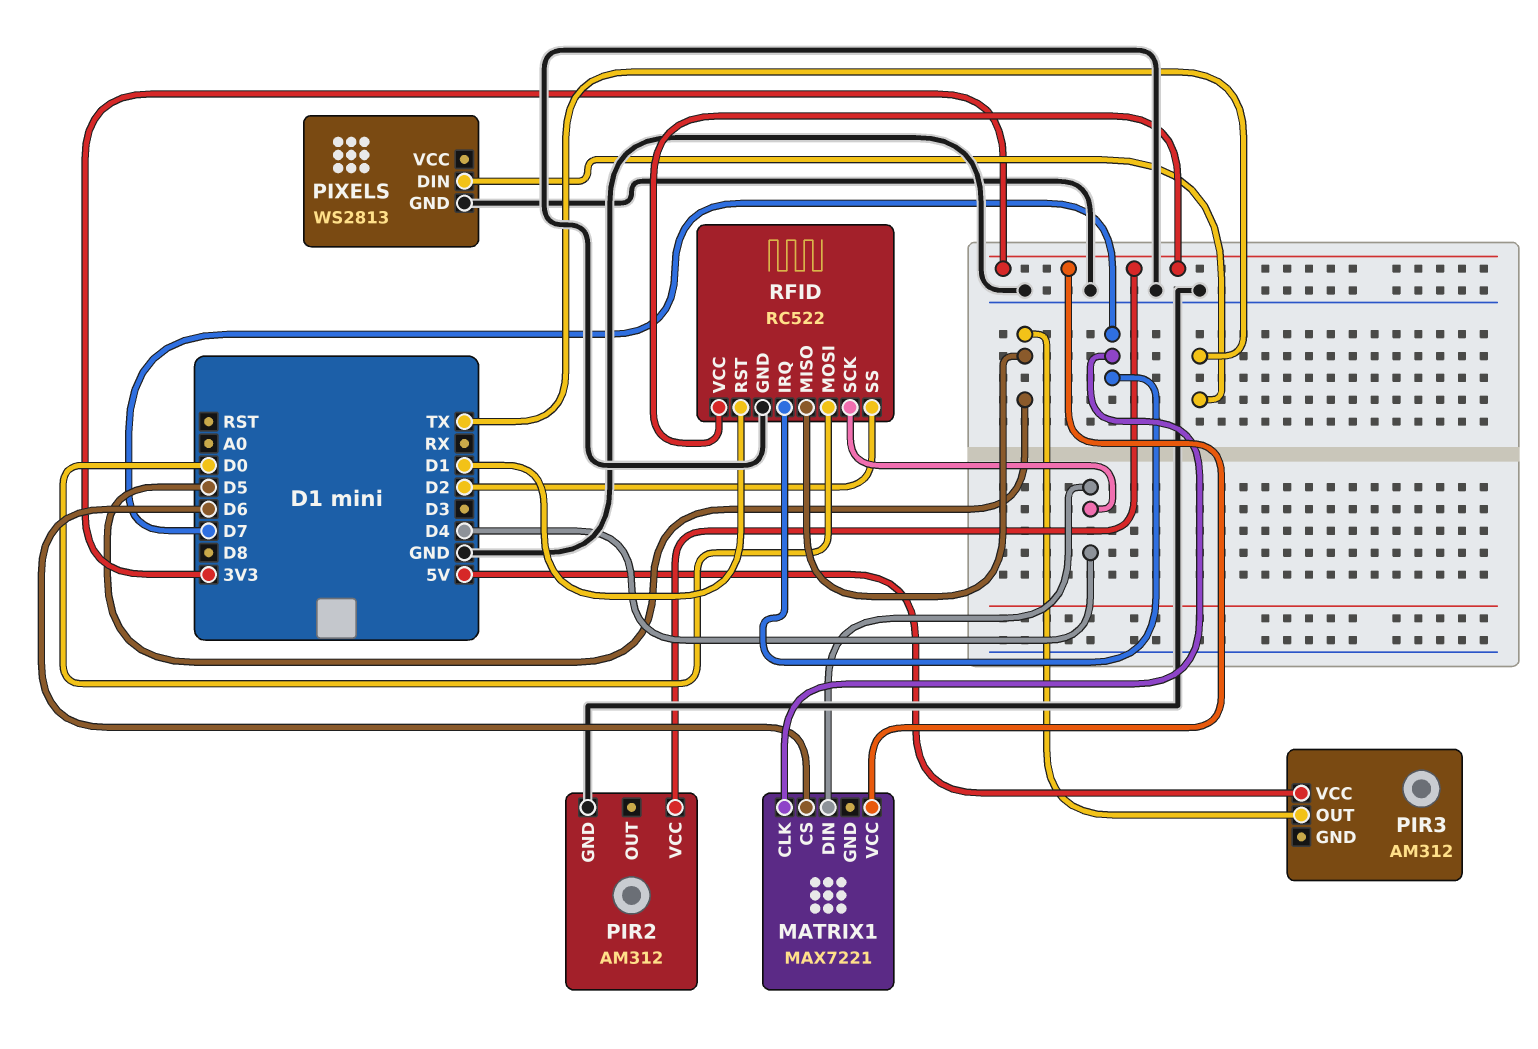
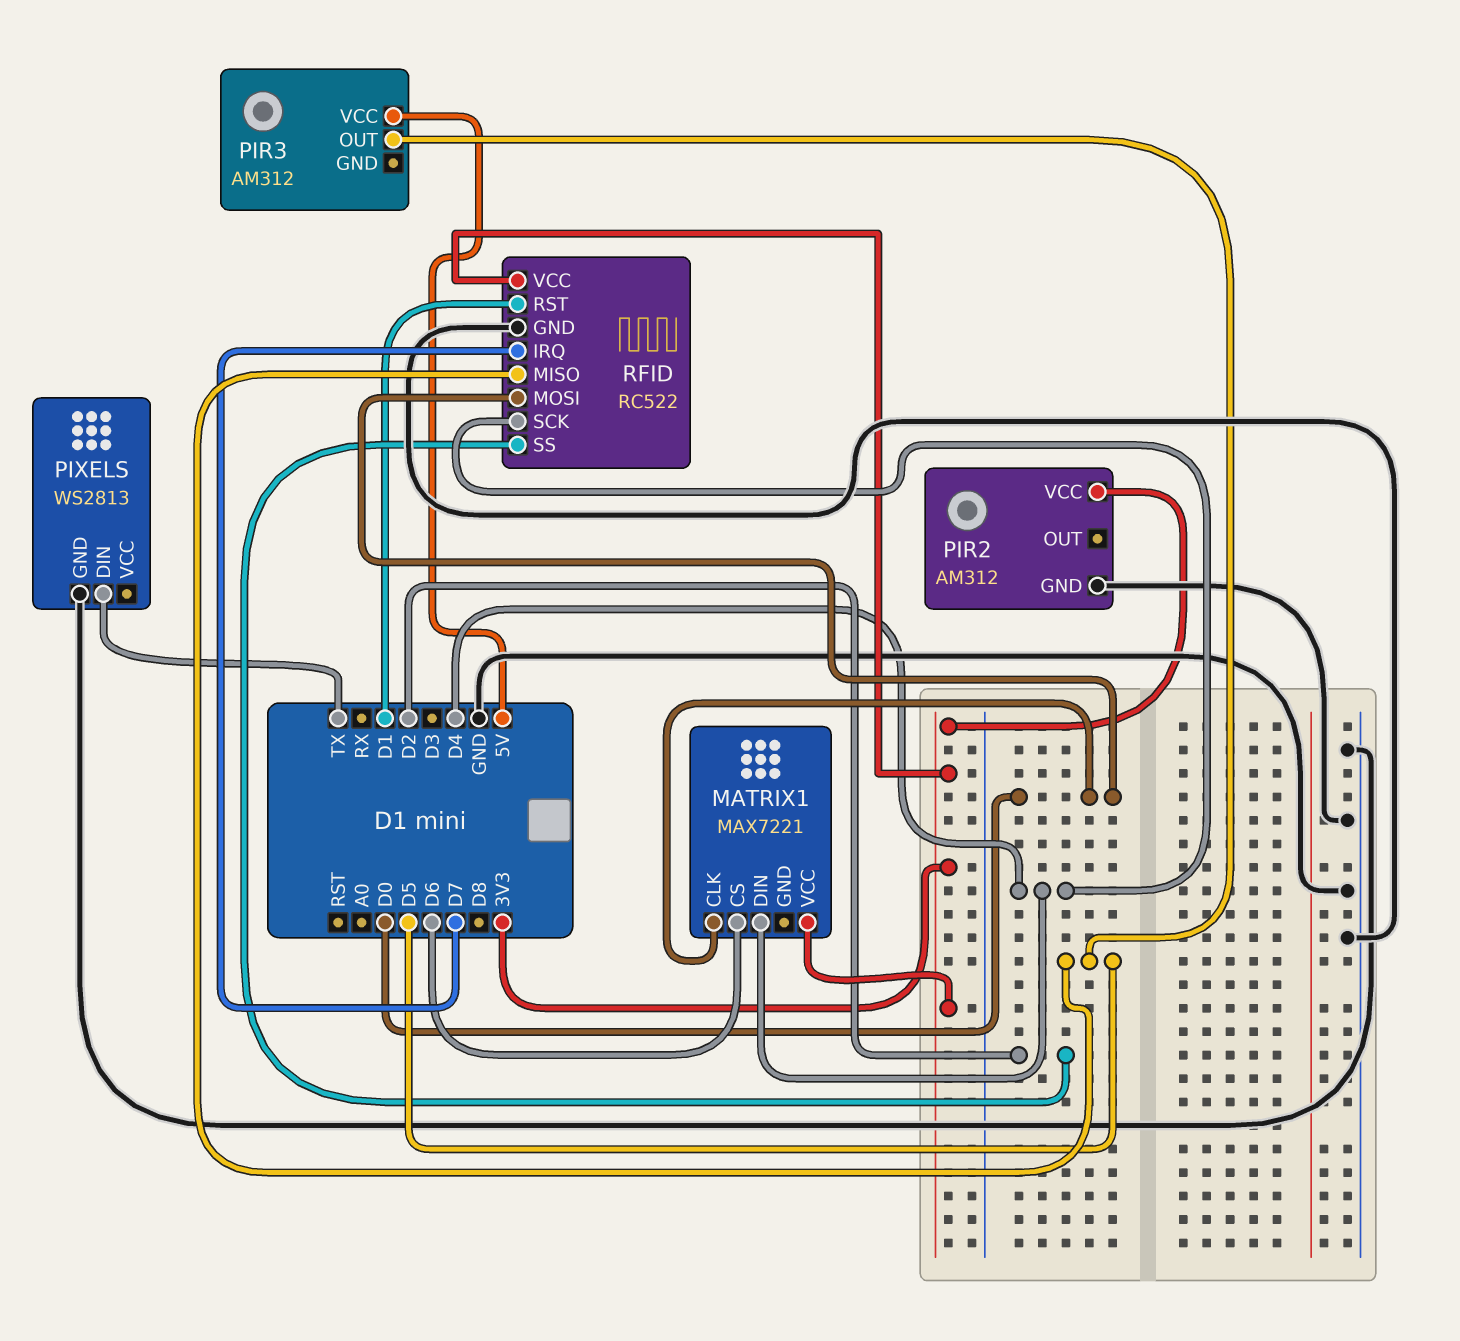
MATRIX1 pin CLK: D7 -> D0

